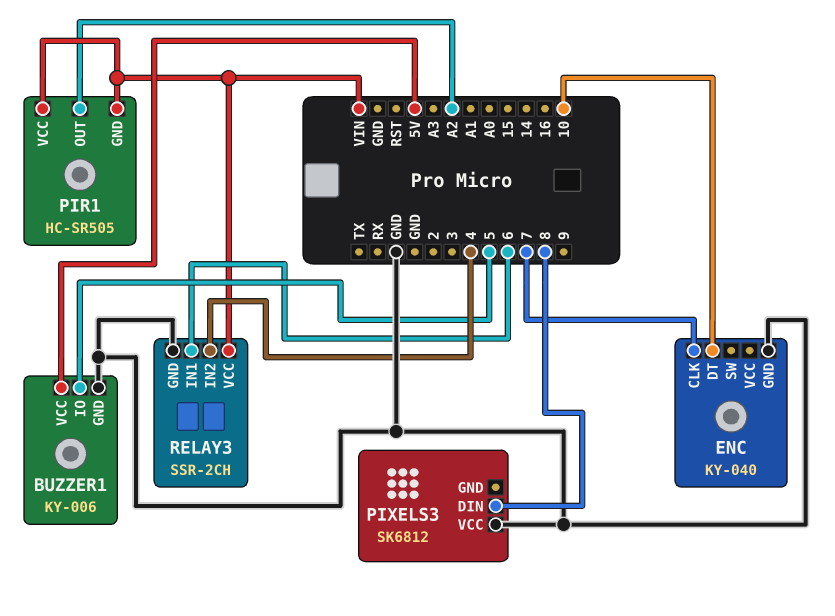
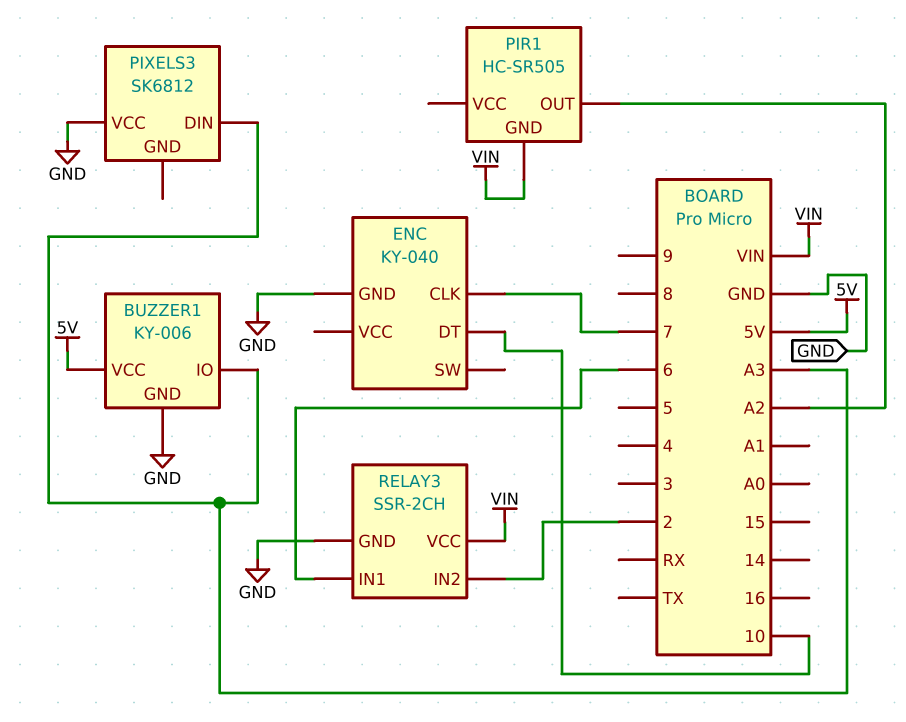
BUZZER1 pin IO: 5 -> A3
PIR1 pin VCC: VIN -> none
PIXELS3 pin DIN: 8 -> A3
RELAY3 pin IN2: 4 -> 2

